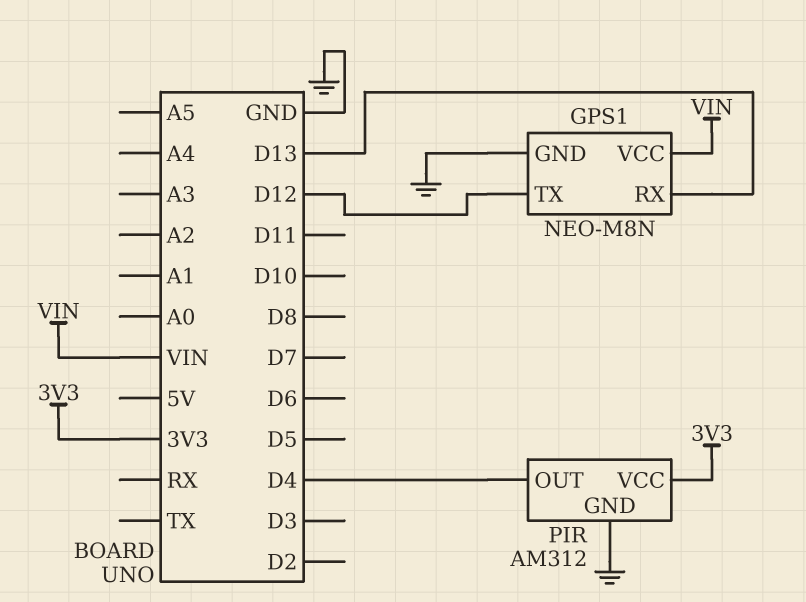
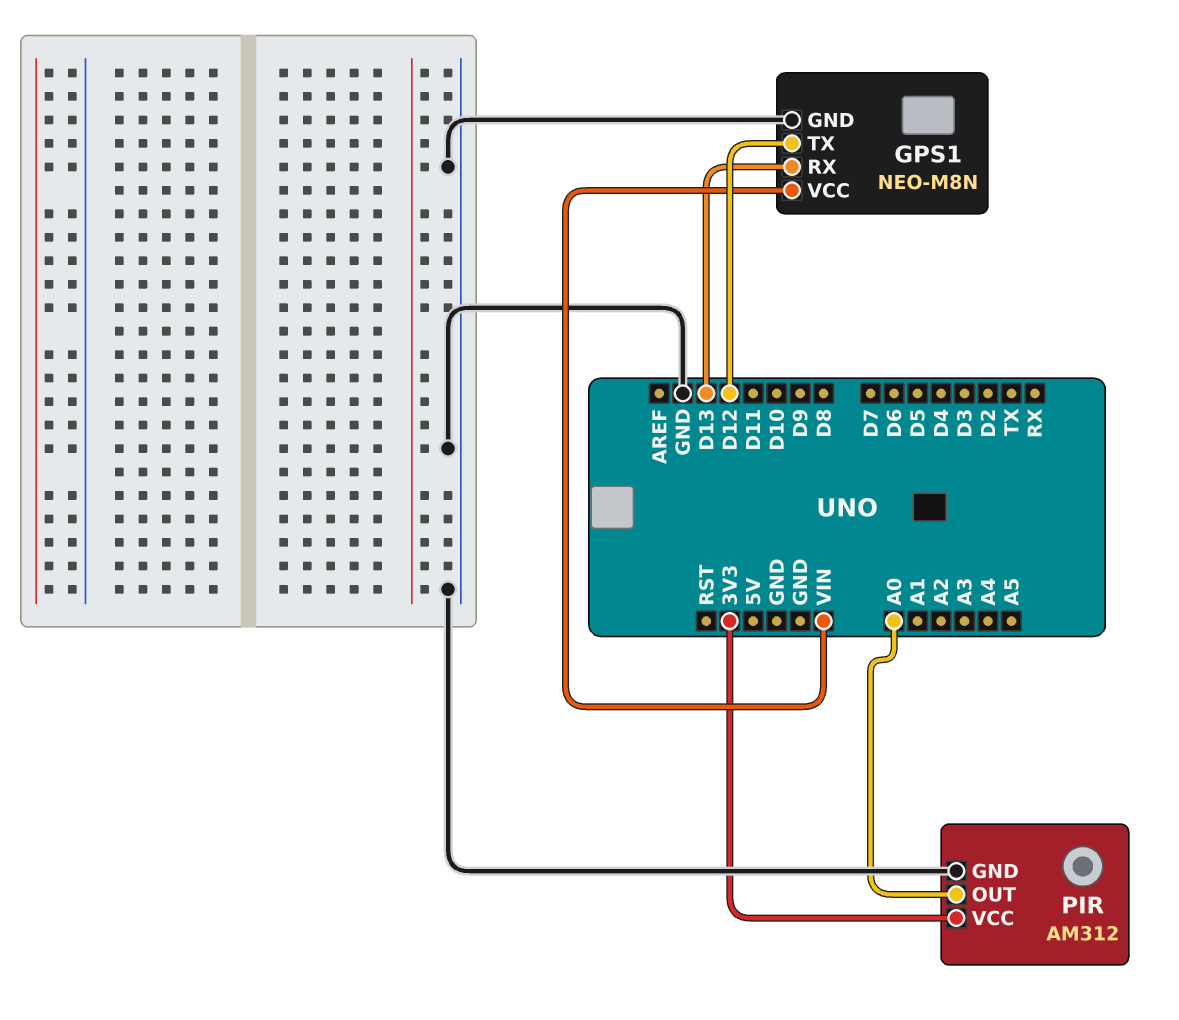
PIR pin OUT: D4 -> A0

